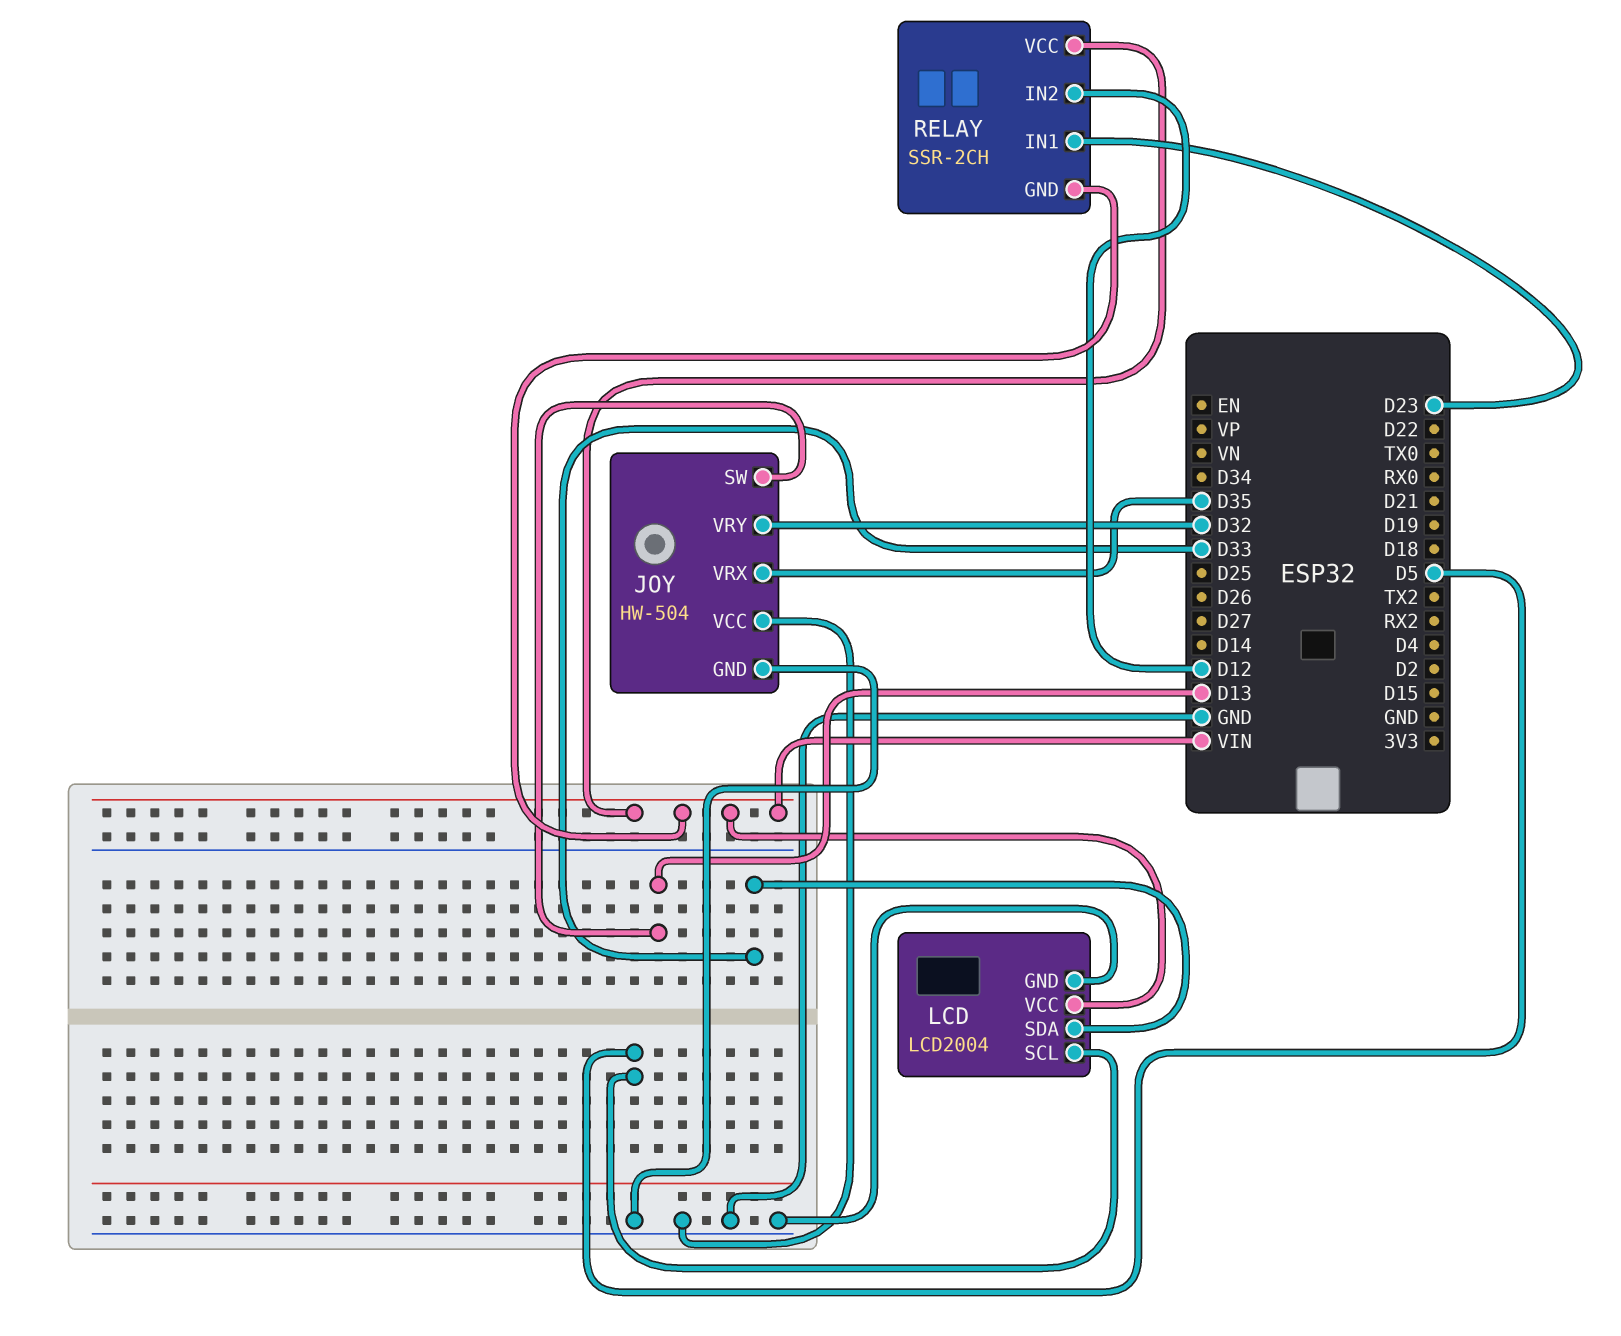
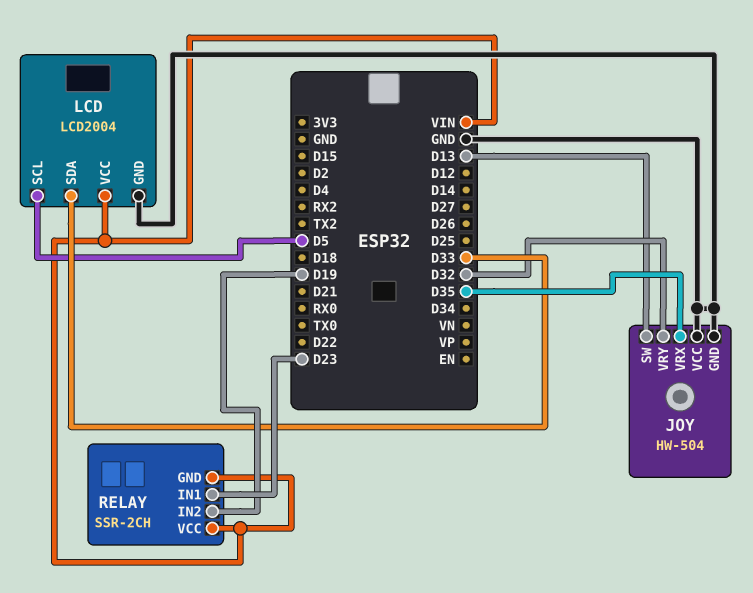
RELAY pin IN2: D12 -> D19

